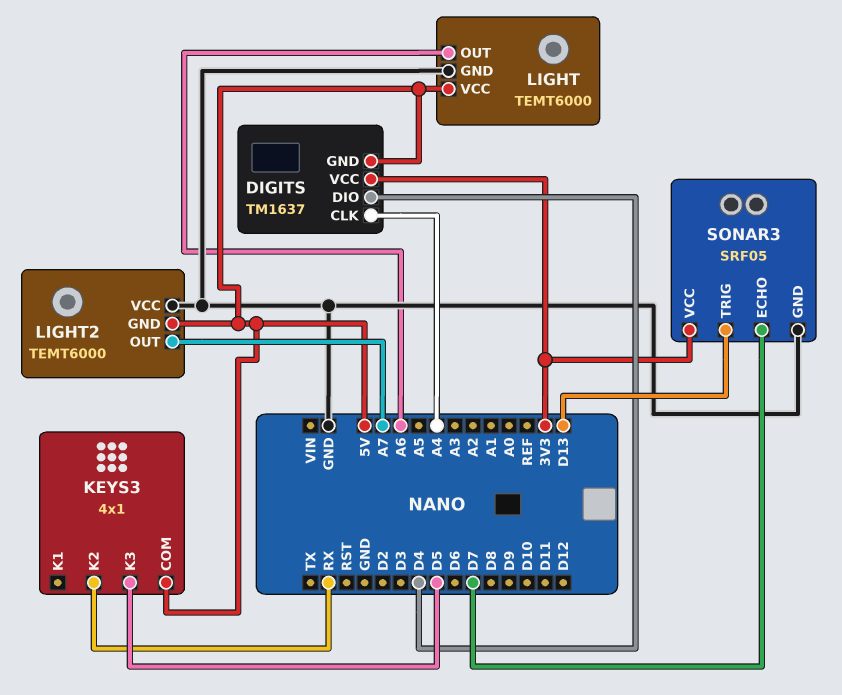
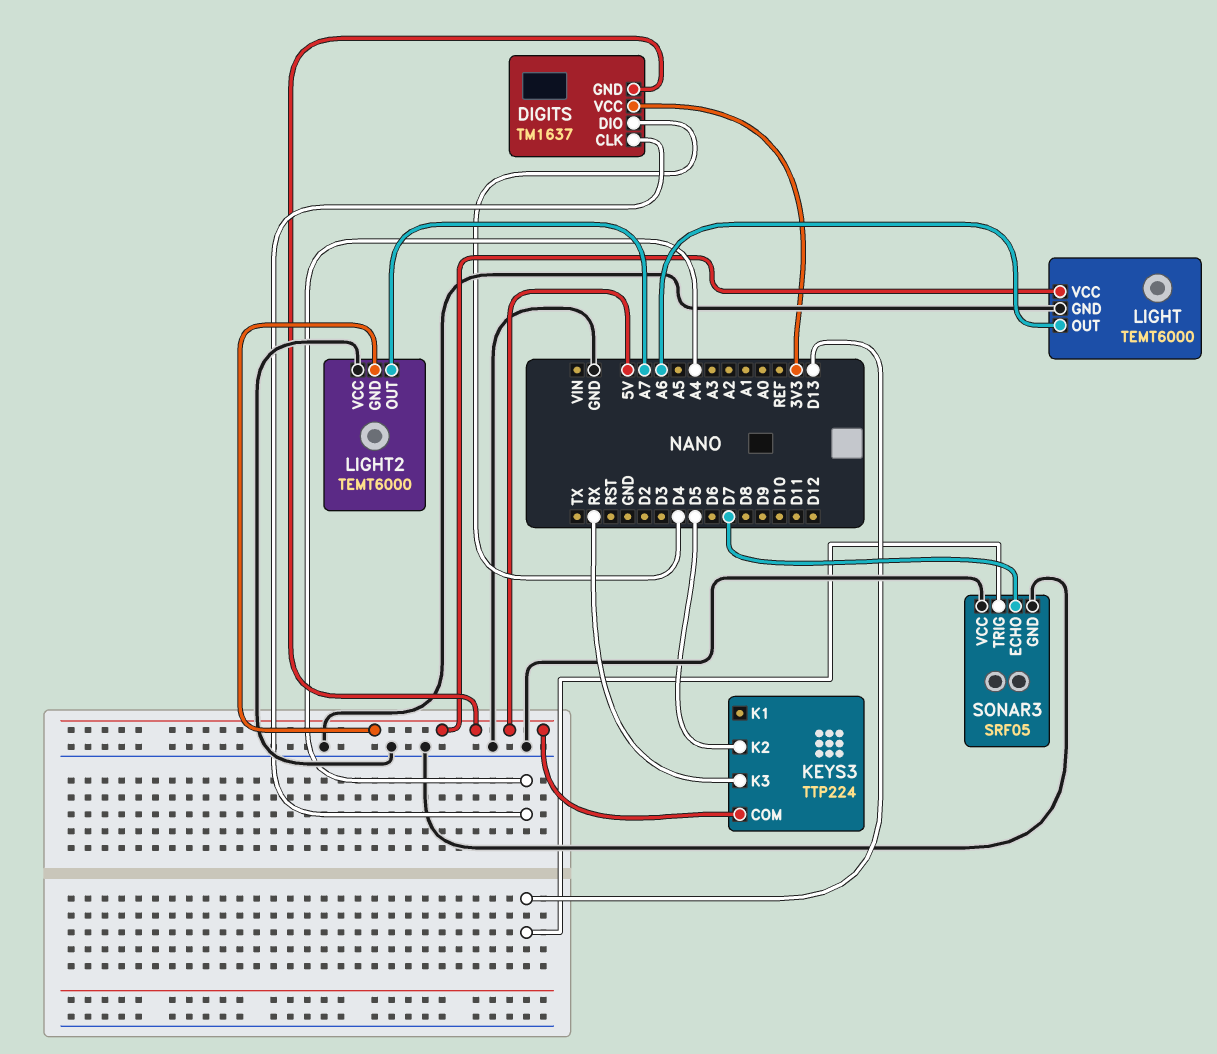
KEYS3: 4x1 -> TTP224
KEYS3 pin K2: RX -> D5
KEYS3 pin K3: D5 -> RX
SONAR3 pin VCC: 3V3 -> GND

